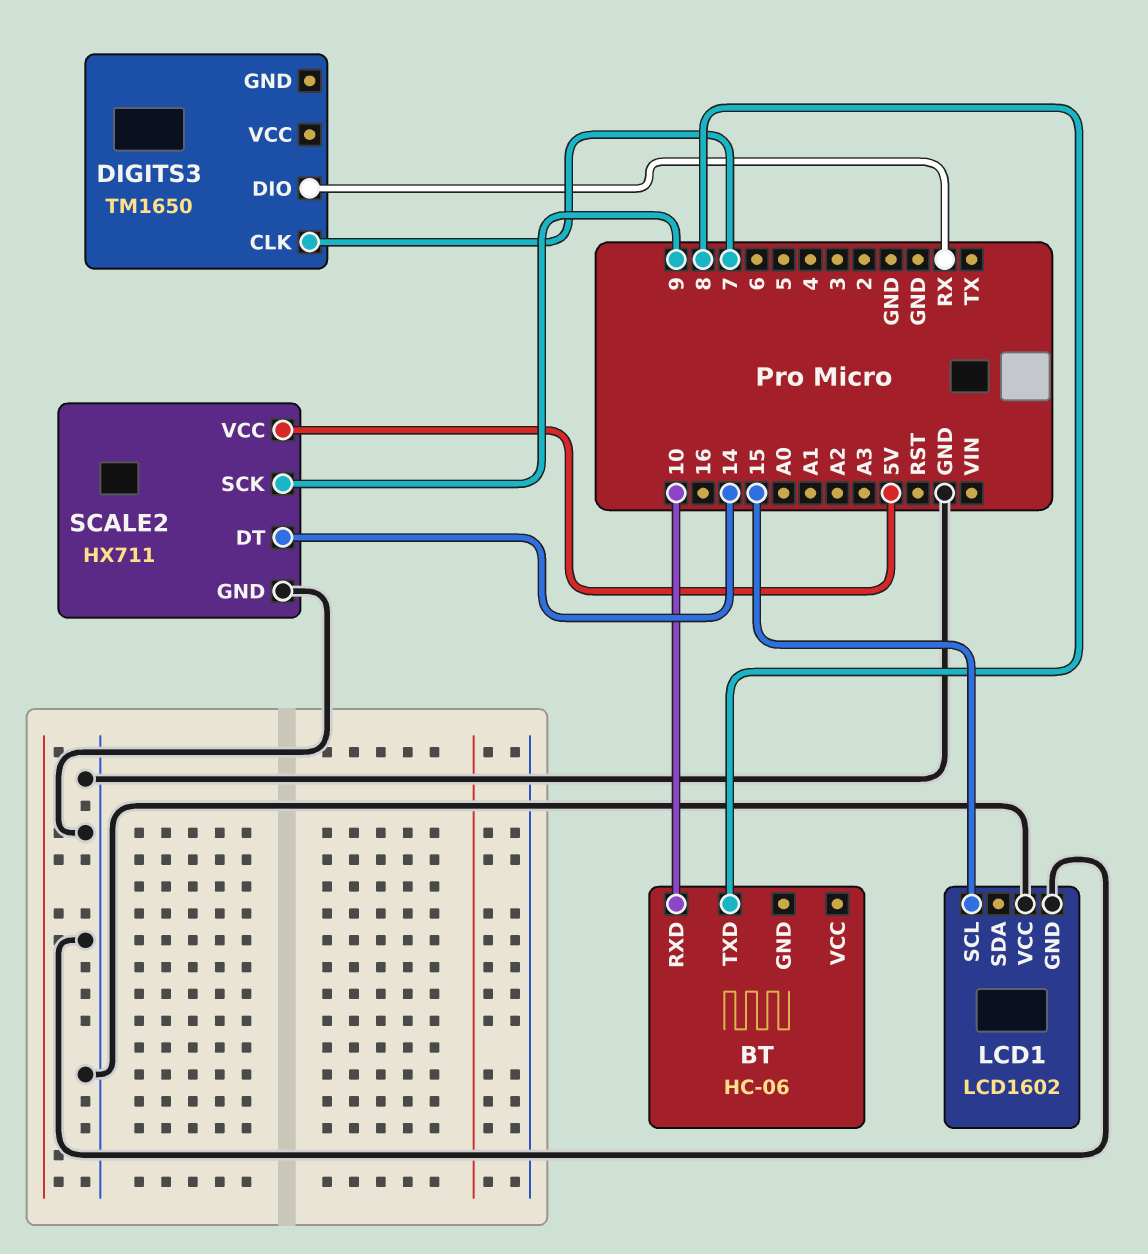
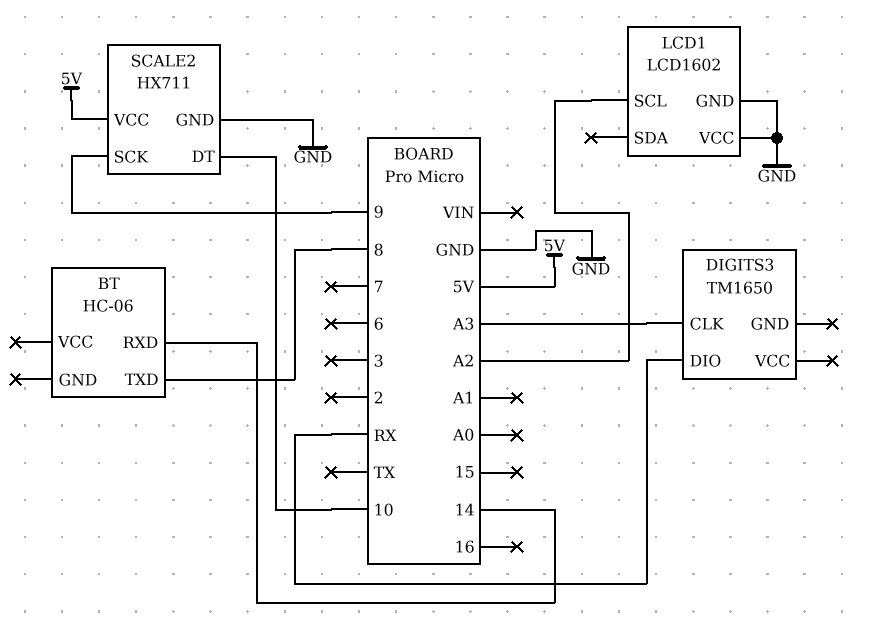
BT pin RXD: 10 -> 14
DIGITS3 pin CLK: 7 -> A3
LCD1 pin SCL: 15 -> A2
SCALE2 pin DT: 14 -> 10

